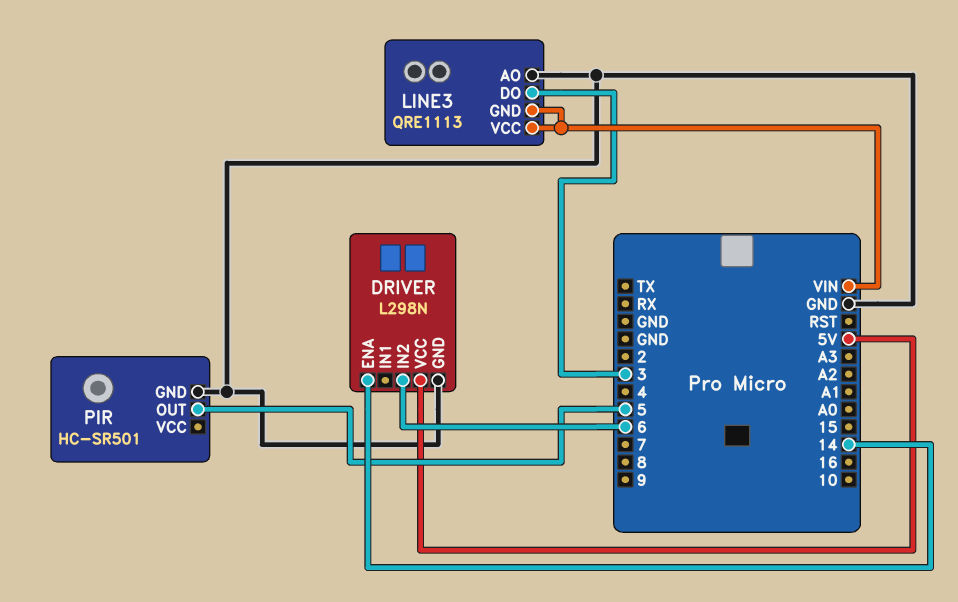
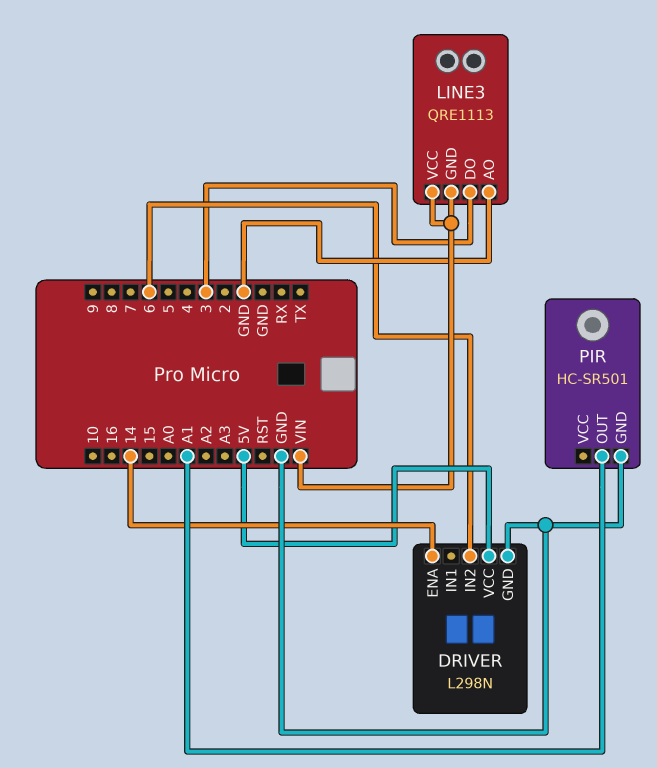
PIR pin OUT: 5 -> A1

